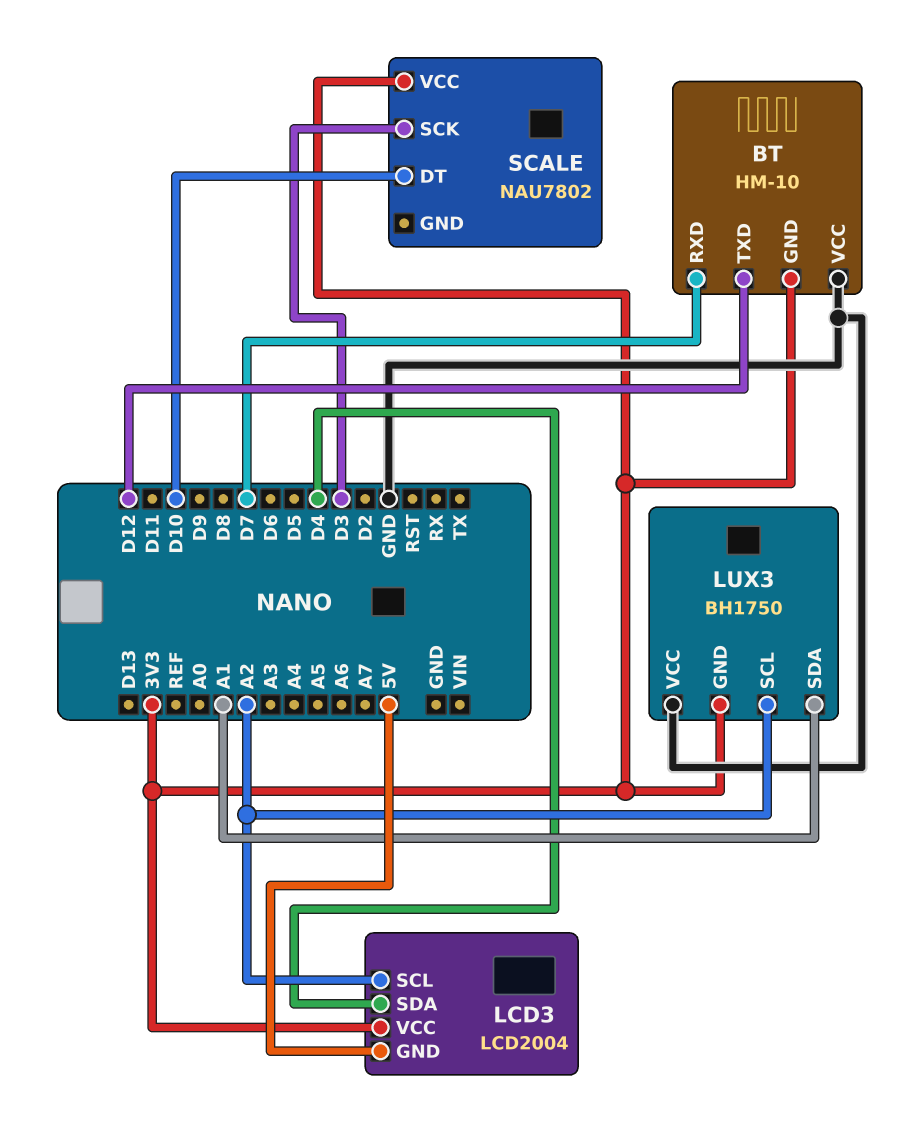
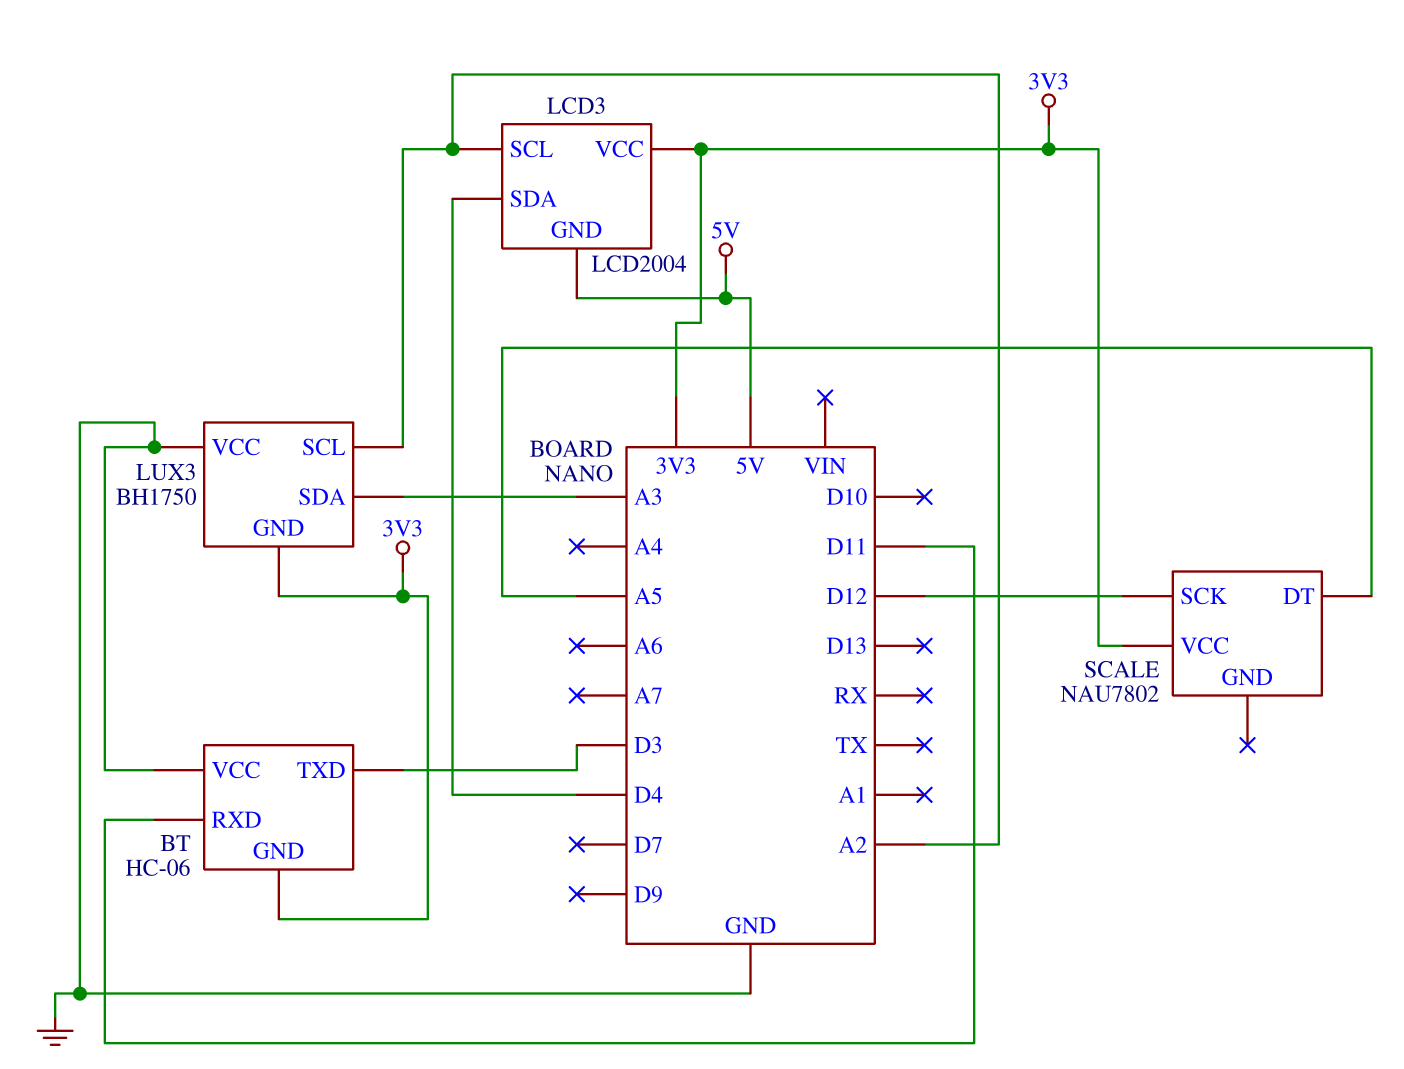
BT: HM-10 -> HC-06
BT pin RXD: D7 -> D11
BT pin TXD: D12 -> D3
LUX3 pin SDA: A1 -> A3
SCALE pin DT: D10 -> A5
SCALE pin SCK: D3 -> D12

